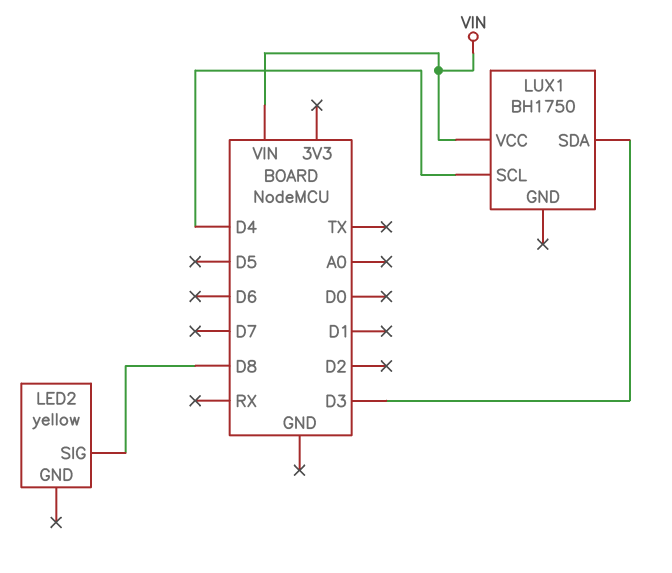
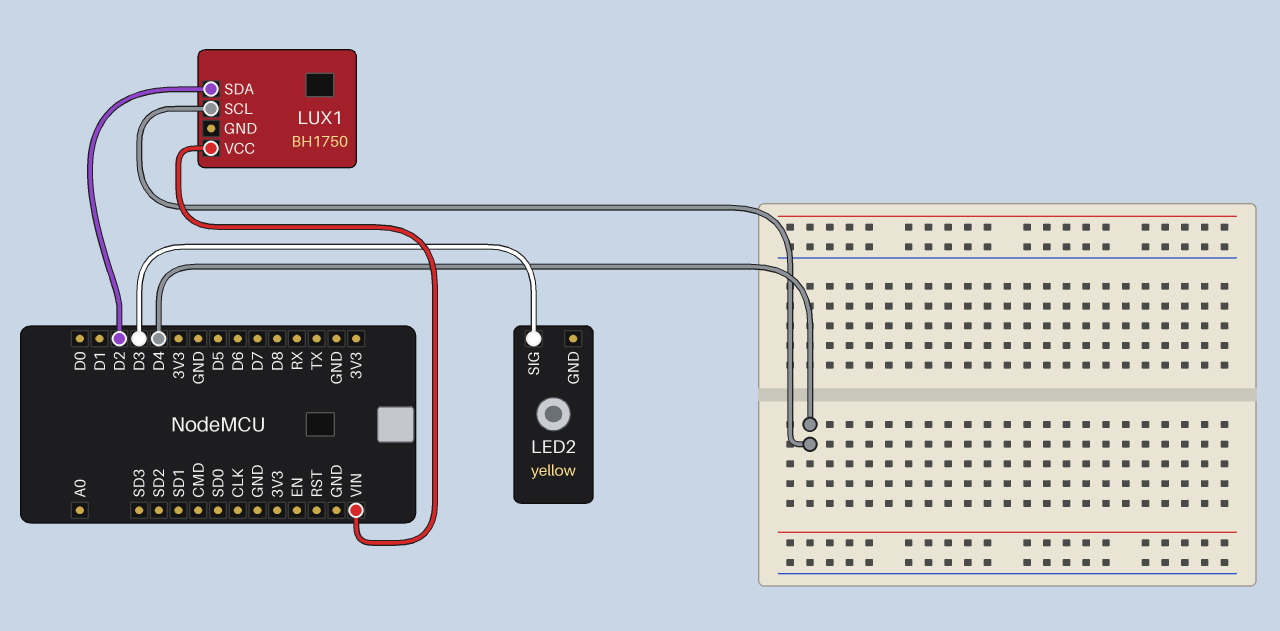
LED2 pin SIG: D8 -> D3
LUX1 pin SDA: D3 -> D2

